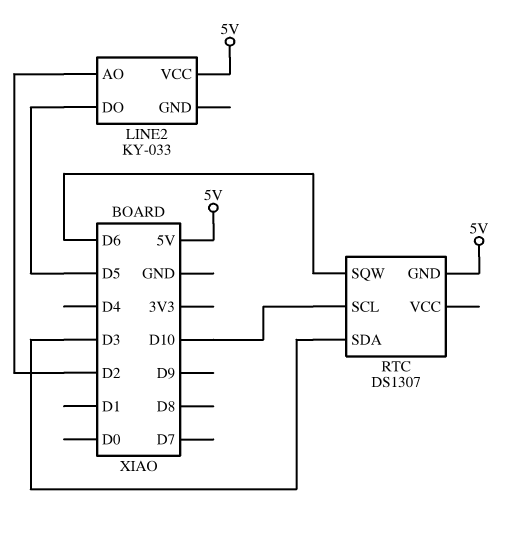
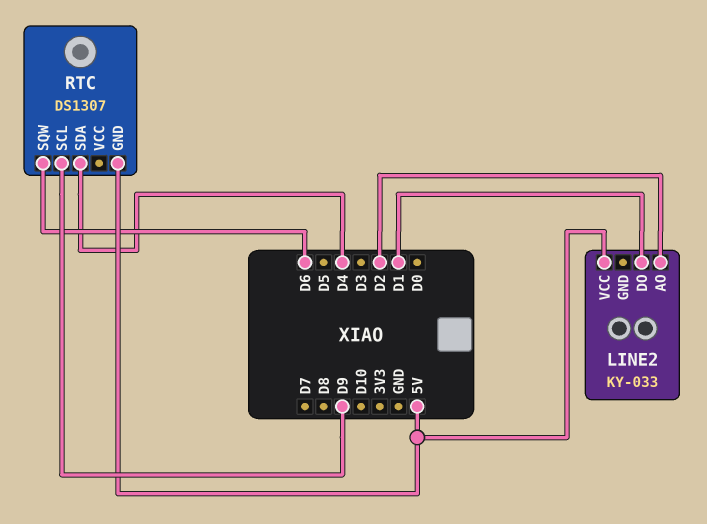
LINE2 pin DO: D5 -> D1
RTC pin SCL: D10 -> D9
RTC pin SDA: D3 -> D4

